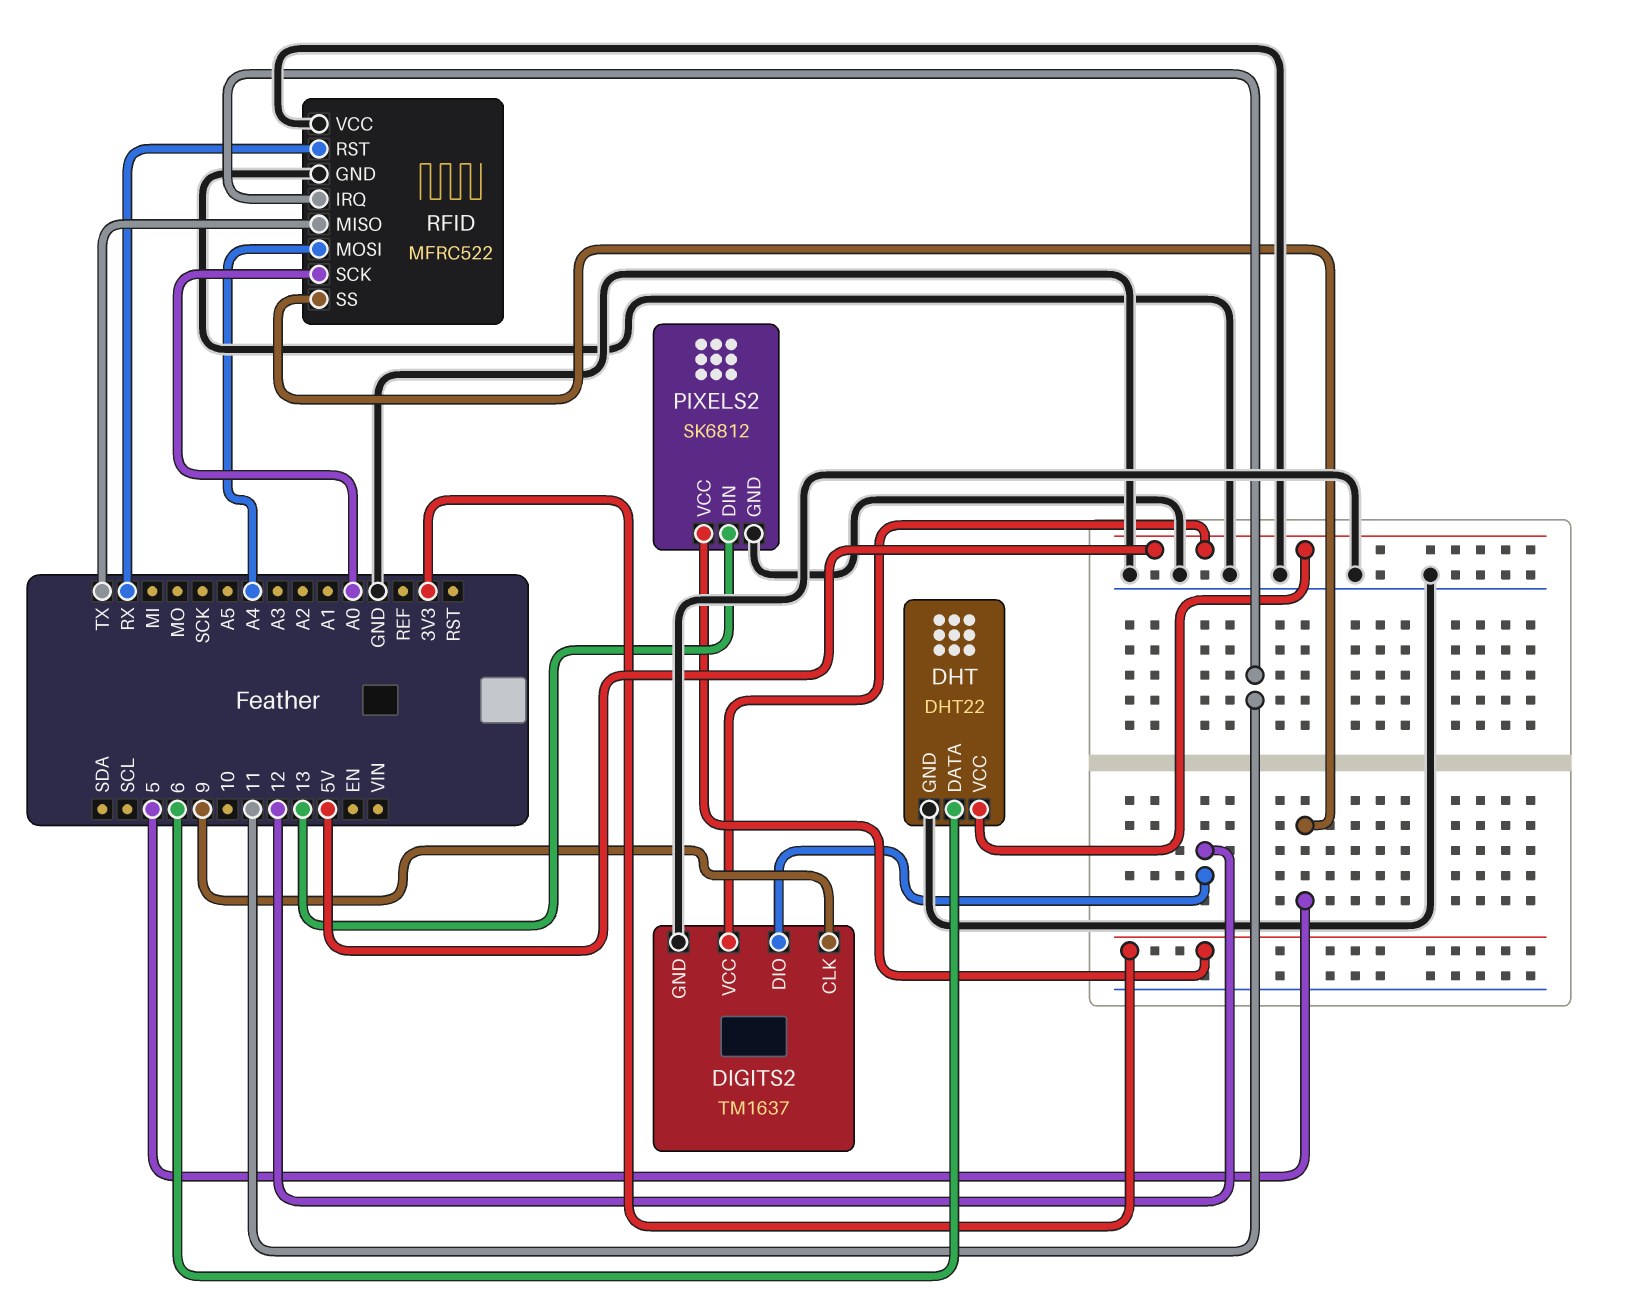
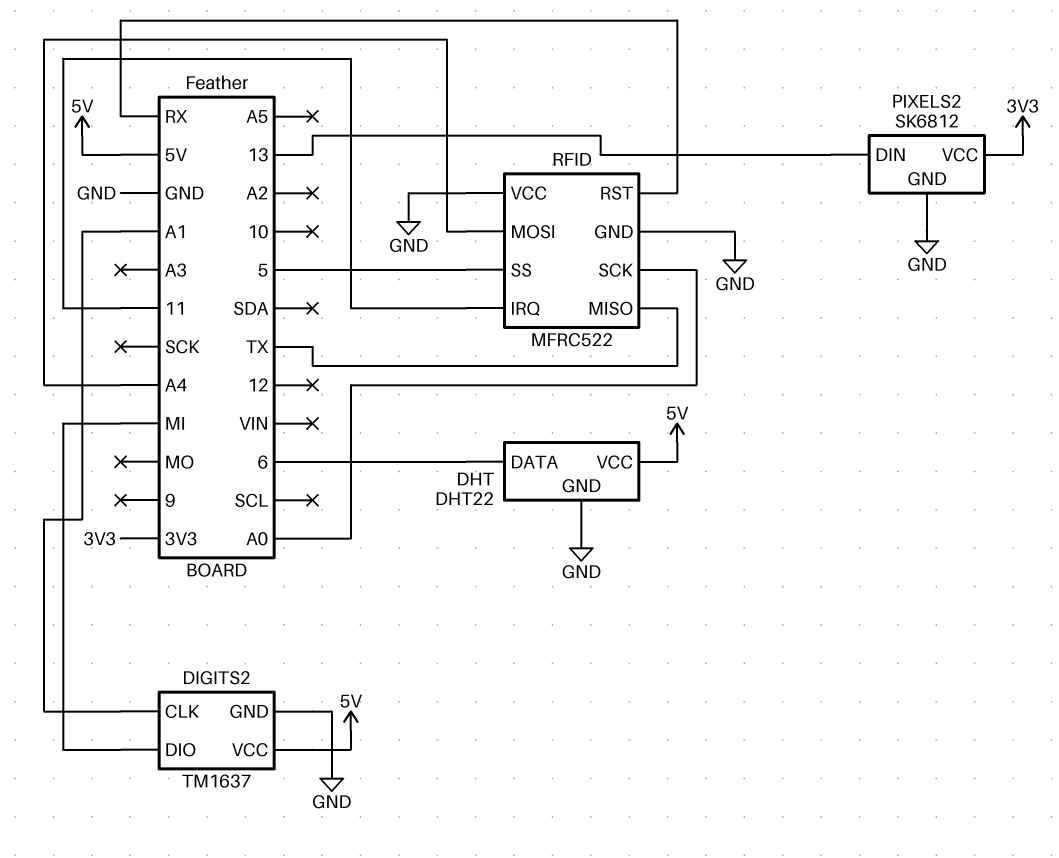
DIGITS2 pin CLK: 9 -> A1
DIGITS2 pin DIO: 12 -> MI

